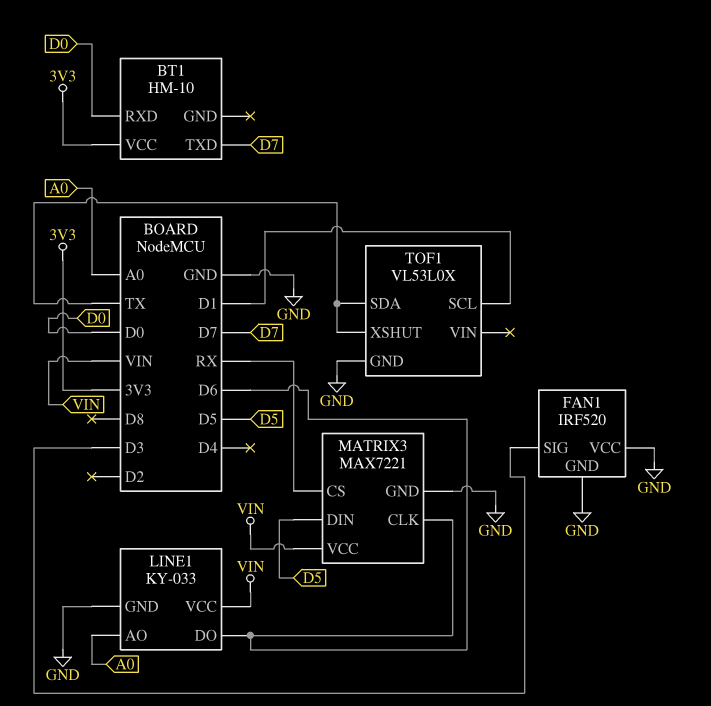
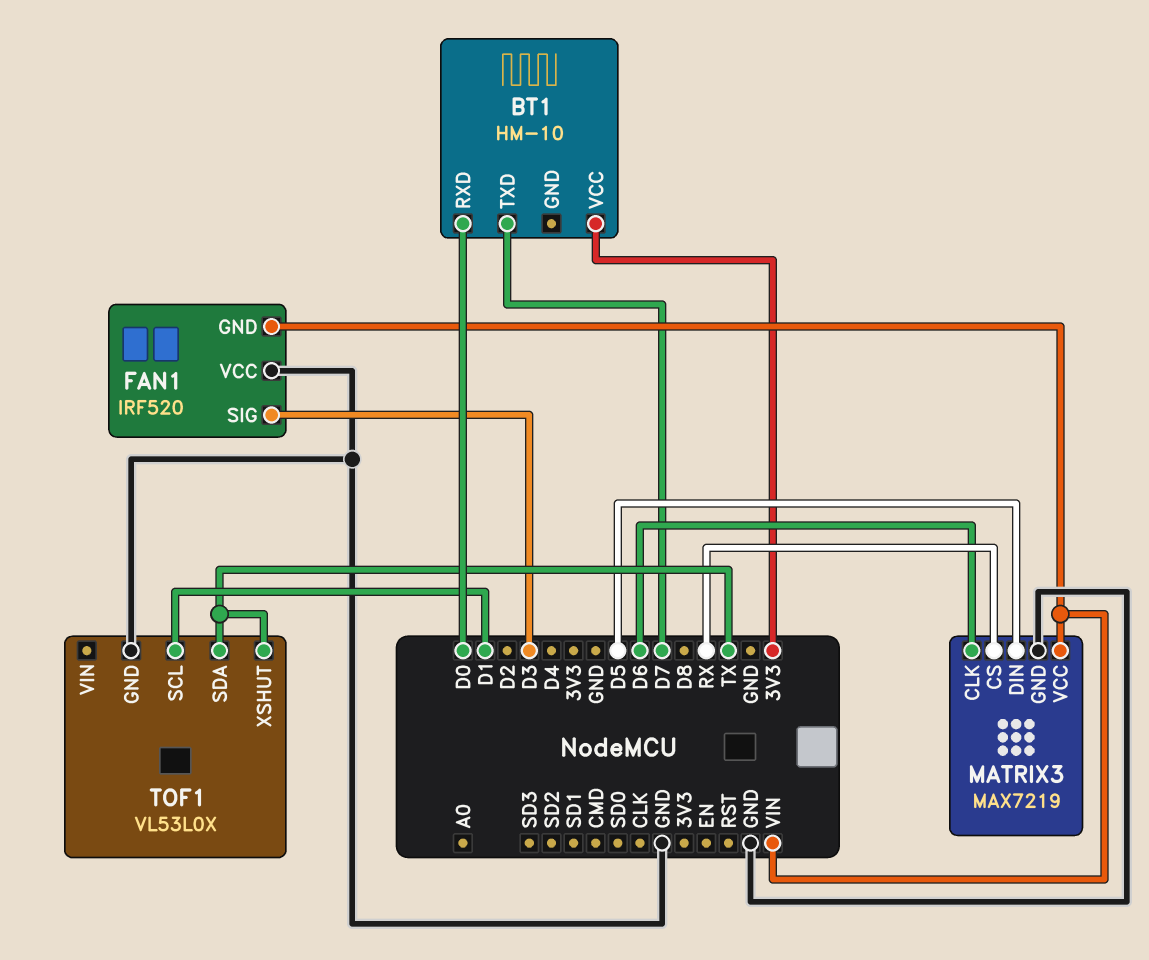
FAN1 pin GND: GND -> VIN
LINE1: KY-033 -> none
LINE1 pin AO: A0 -> none
LINE1 pin DO: D6 -> none
LINE1 pin GND: GND -> none
LINE1 pin VCC: VIN -> none
MATRIX3: MAX7221 -> MAX7219

